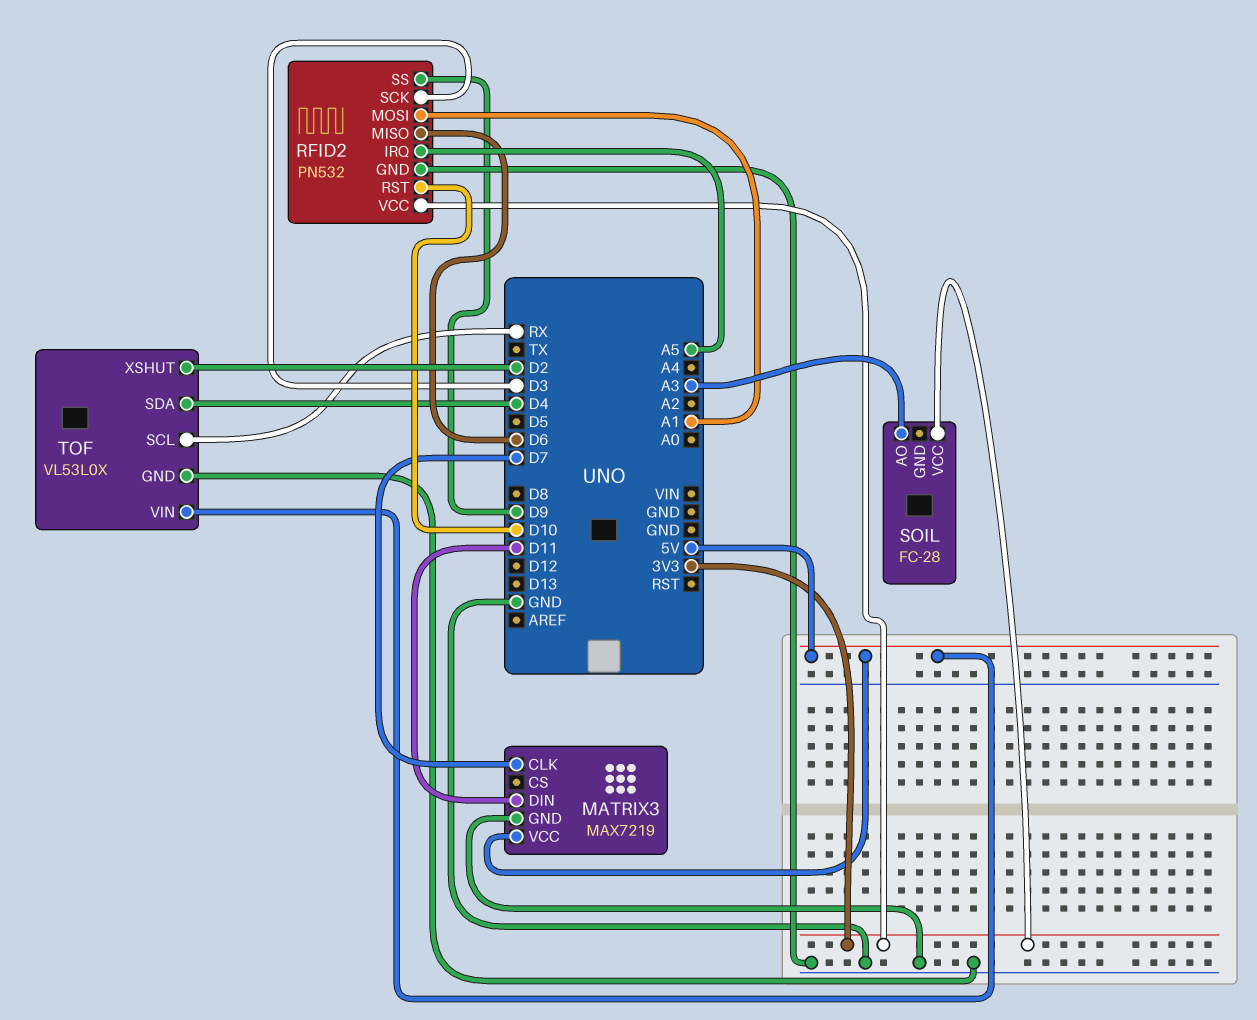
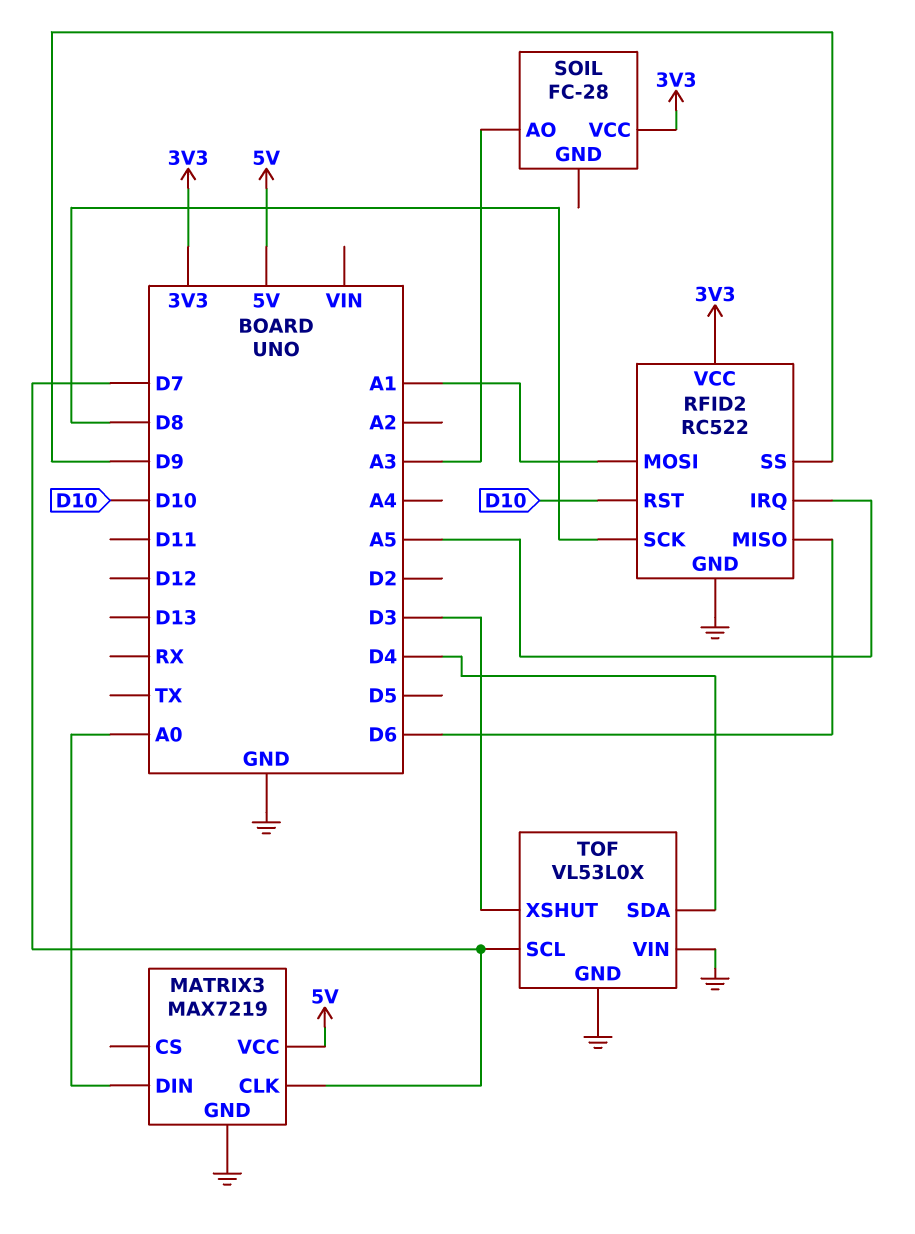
MATRIX3 pin DIN: D11 -> A0
RFID2: PN532 -> RC522
RFID2 pin SCK: D3 -> D8
TOF pin SCL: RX -> D7
TOF pin VIN: 5V -> GND
TOF pin XSHUT: D2 -> D3

